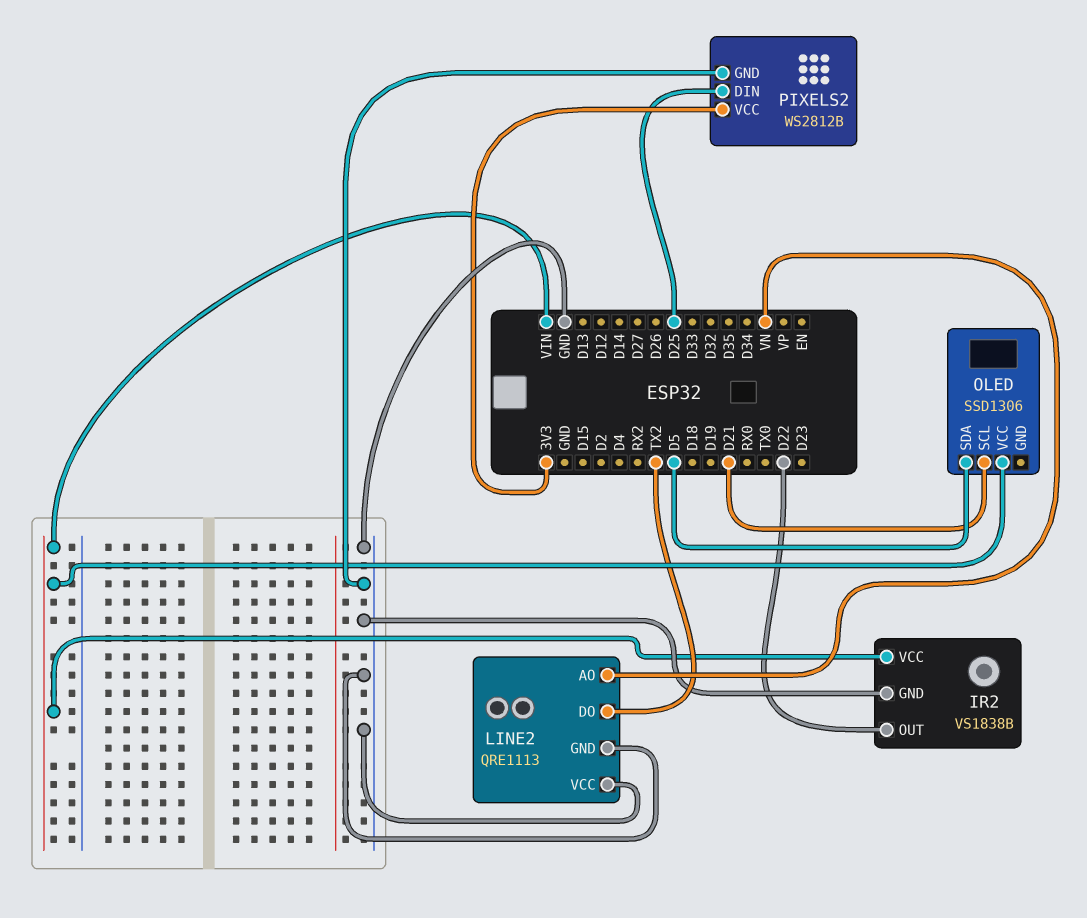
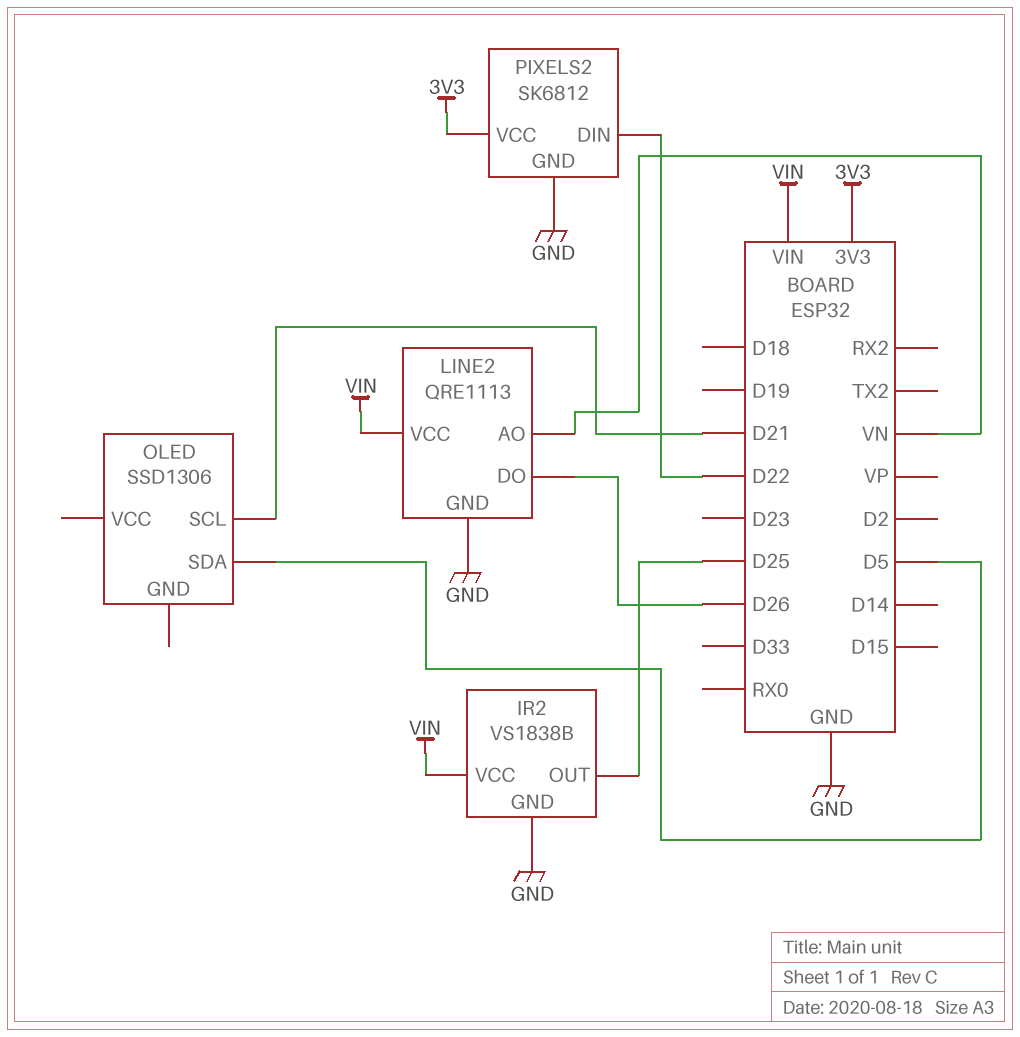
IR2 pin OUT: D22 -> D25
LINE2 pin DO: TX2 -> D26
LINE2 pin VCC: GND -> VIN
OLED pin VCC: VIN -> none
PIXELS2: WS2812B -> SK6812
PIXELS2 pin DIN: D25 -> D22

